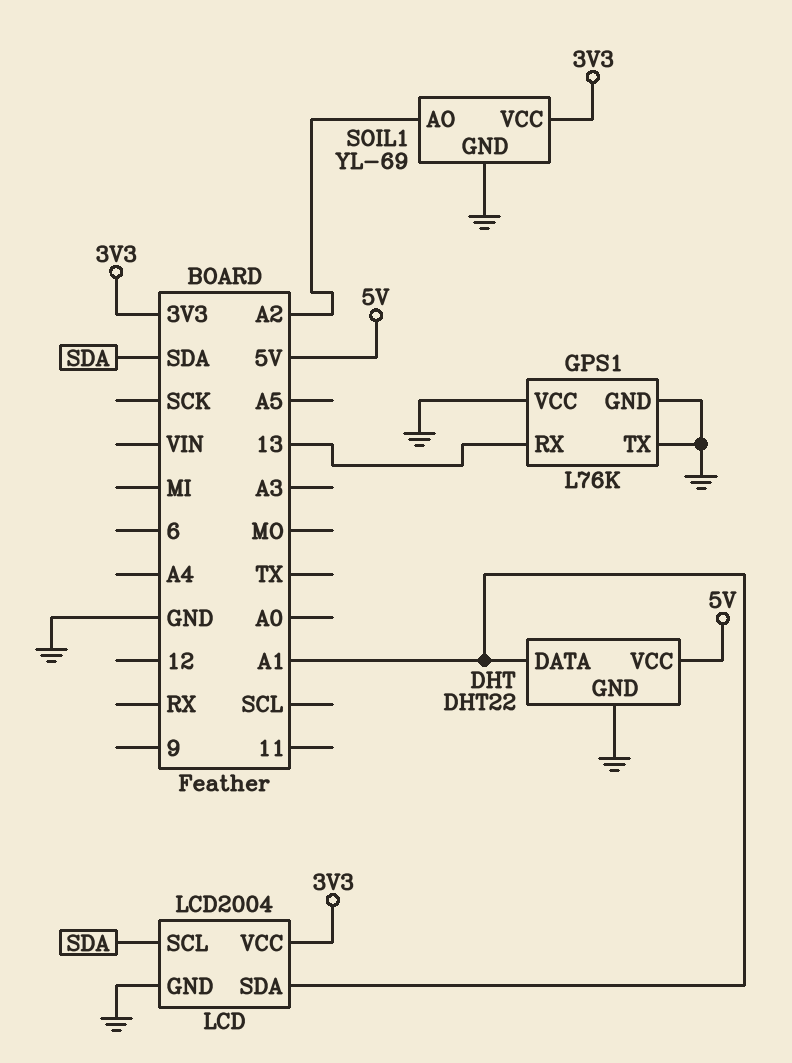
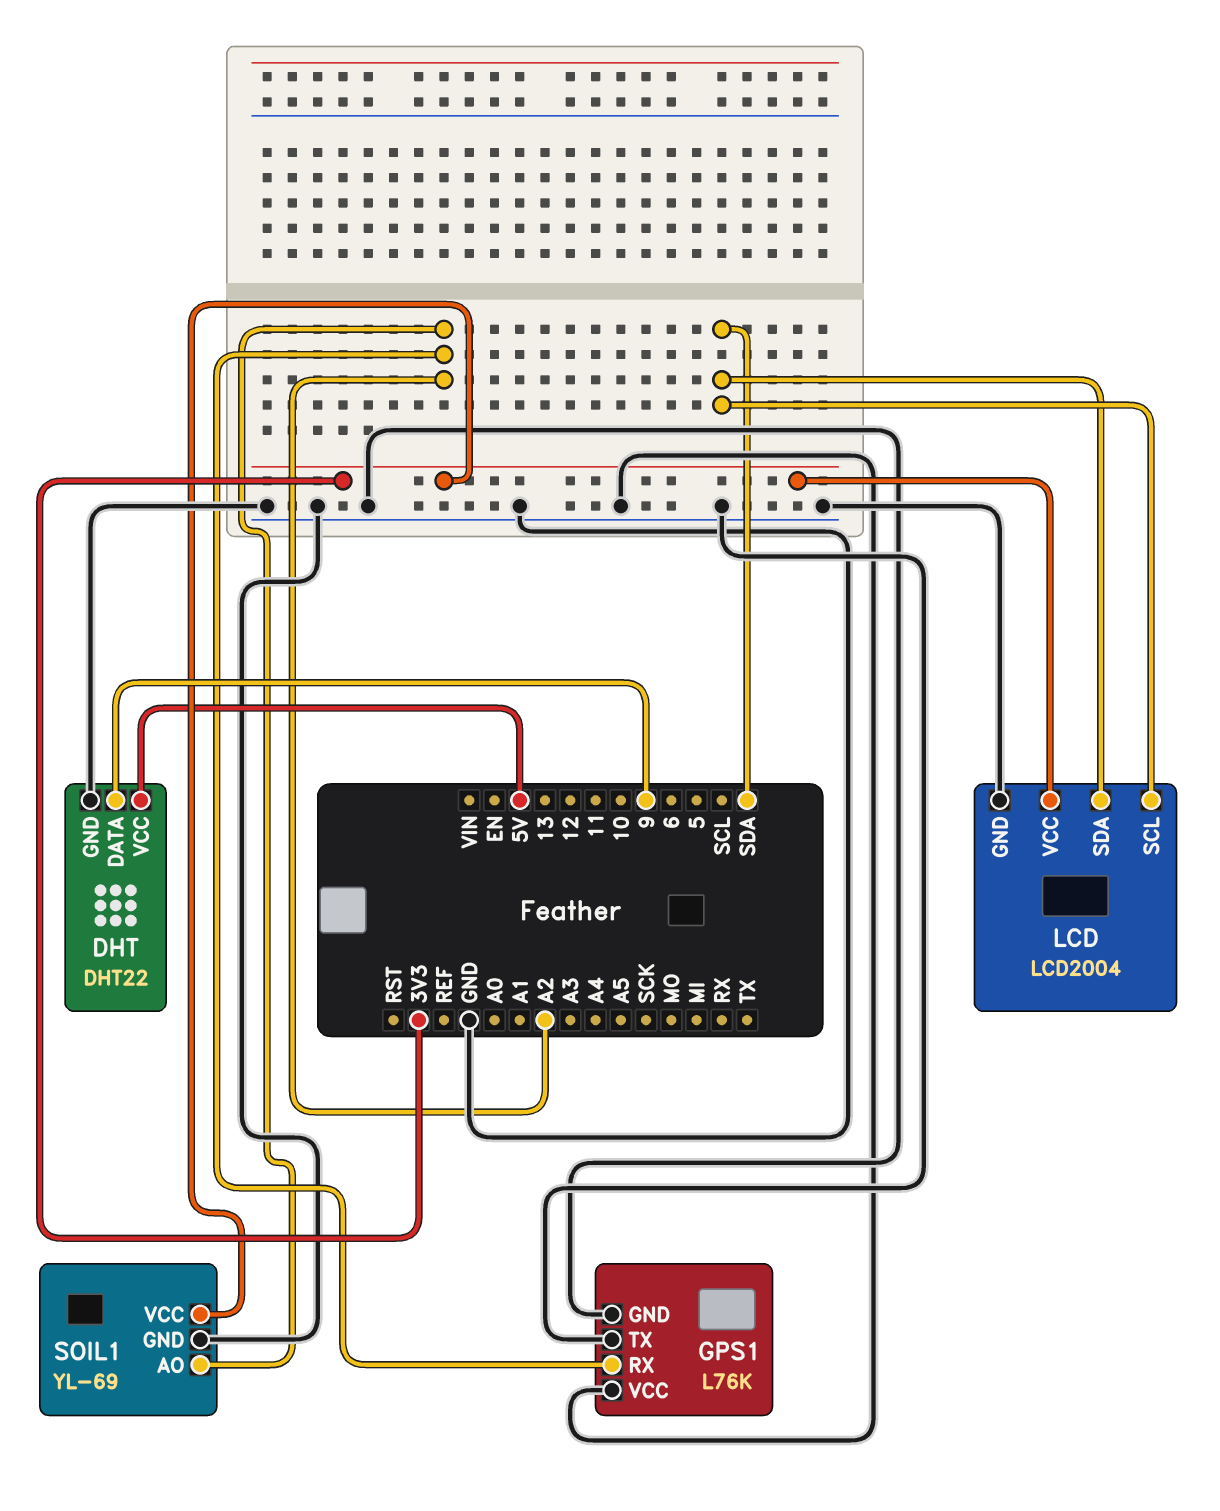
DHT pin DATA: A1 -> 9
GPS1 pin RX: 13 -> A2
LCD pin SDA: A1 -> SDA

